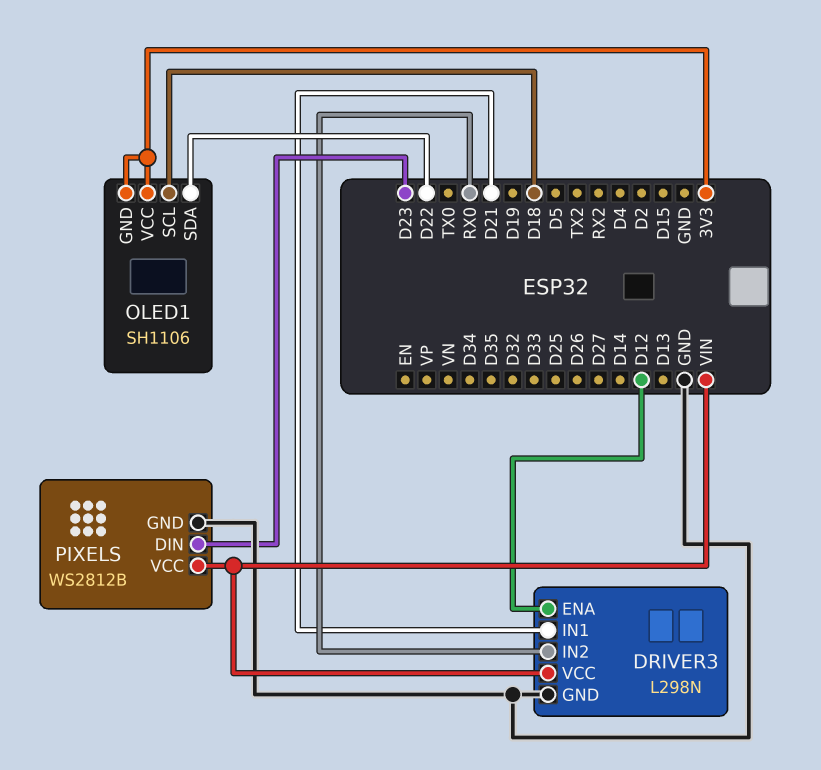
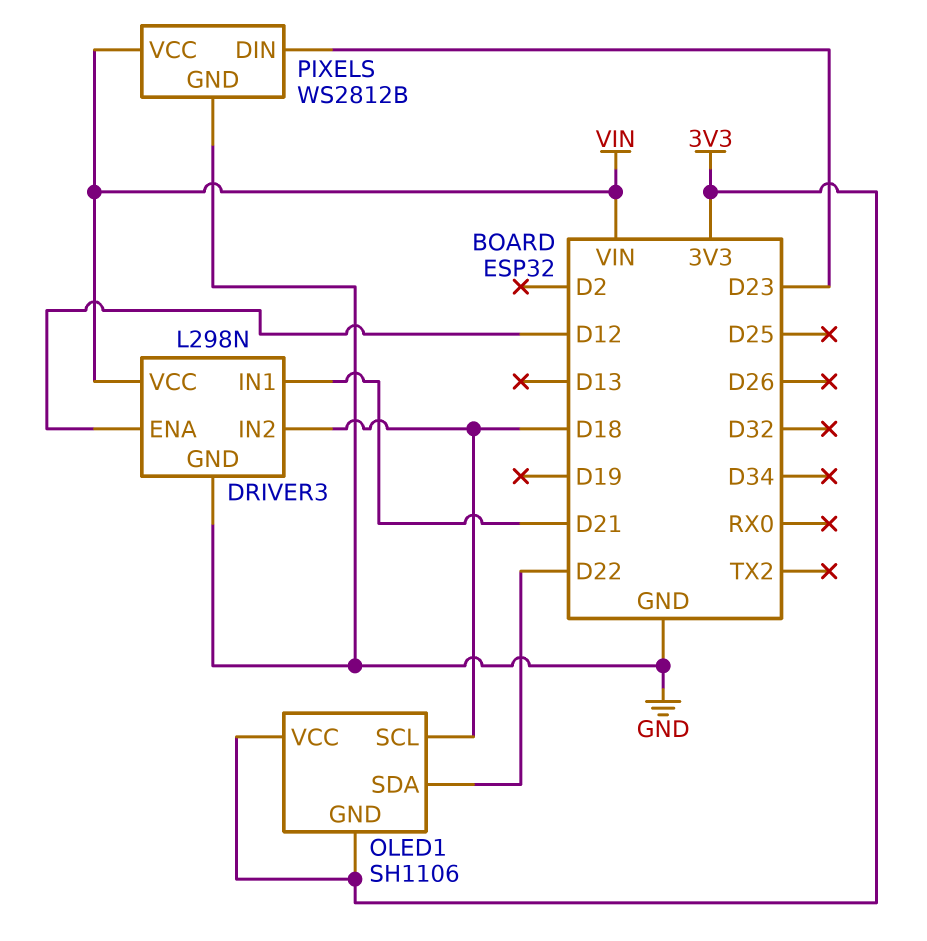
DRIVER3 pin IN2: RX0 -> D18

